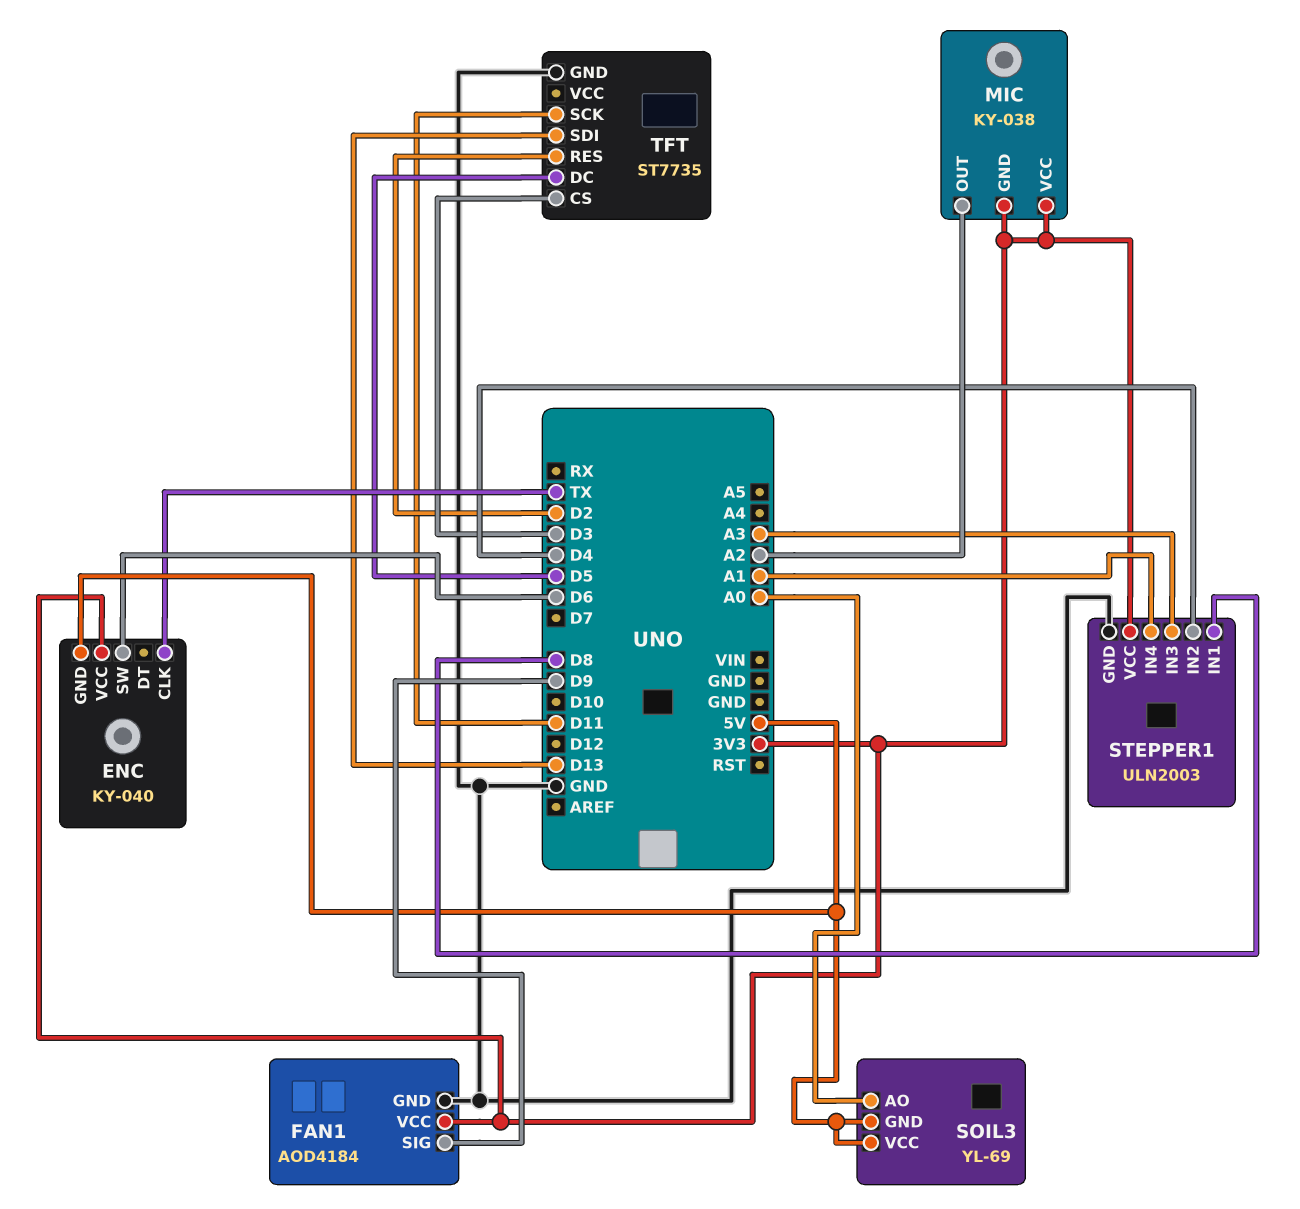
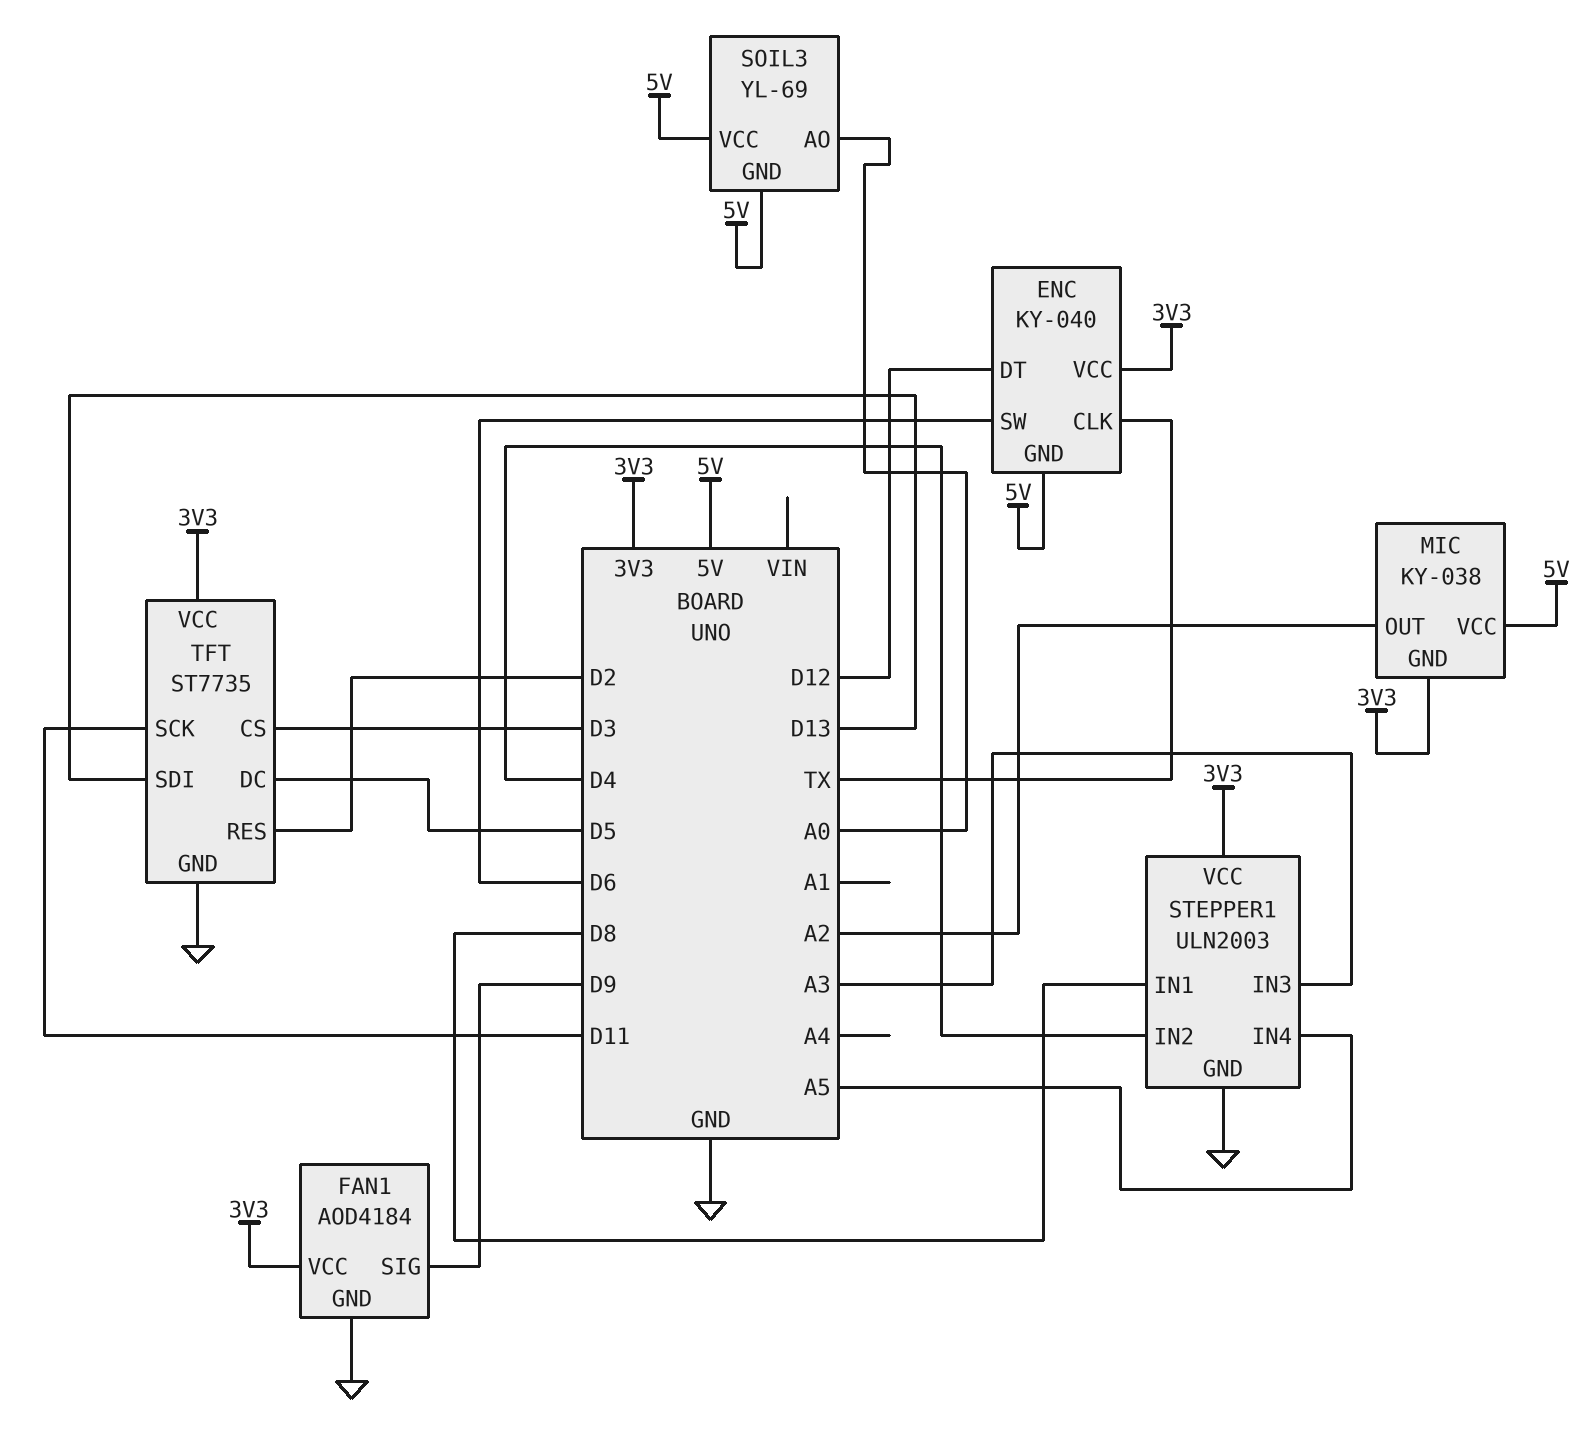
ENC pin DT: none -> D12
MIC pin VCC: 3V3 -> 5V
STEPPER1 pin IN4: A1 -> A5
TFT pin VCC: none -> 3V3

